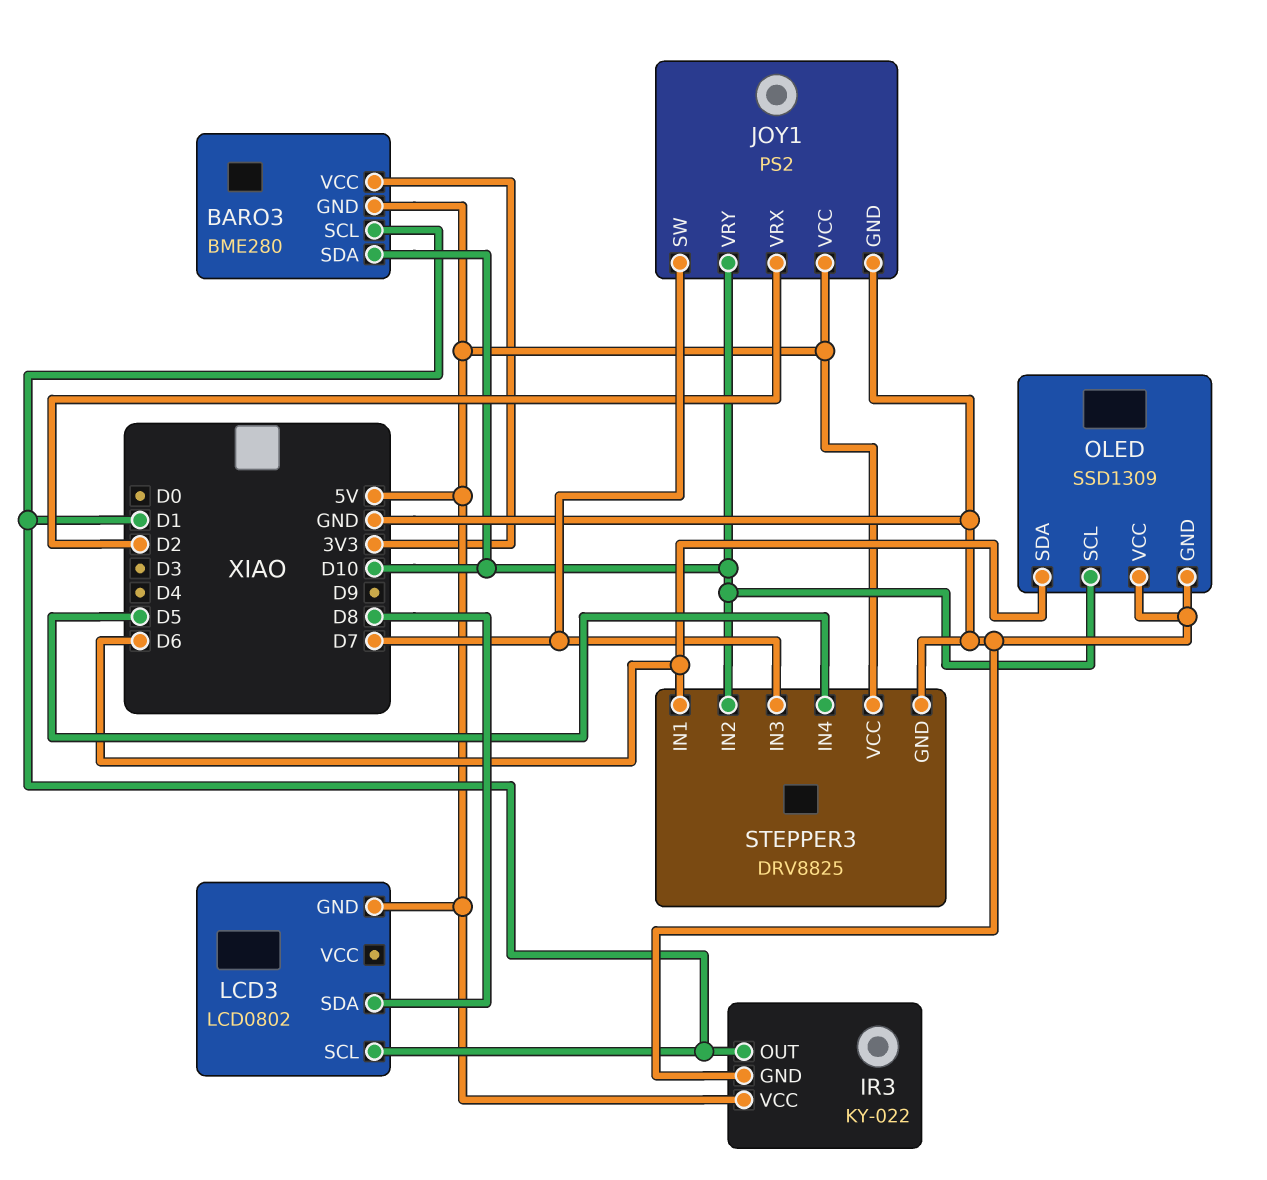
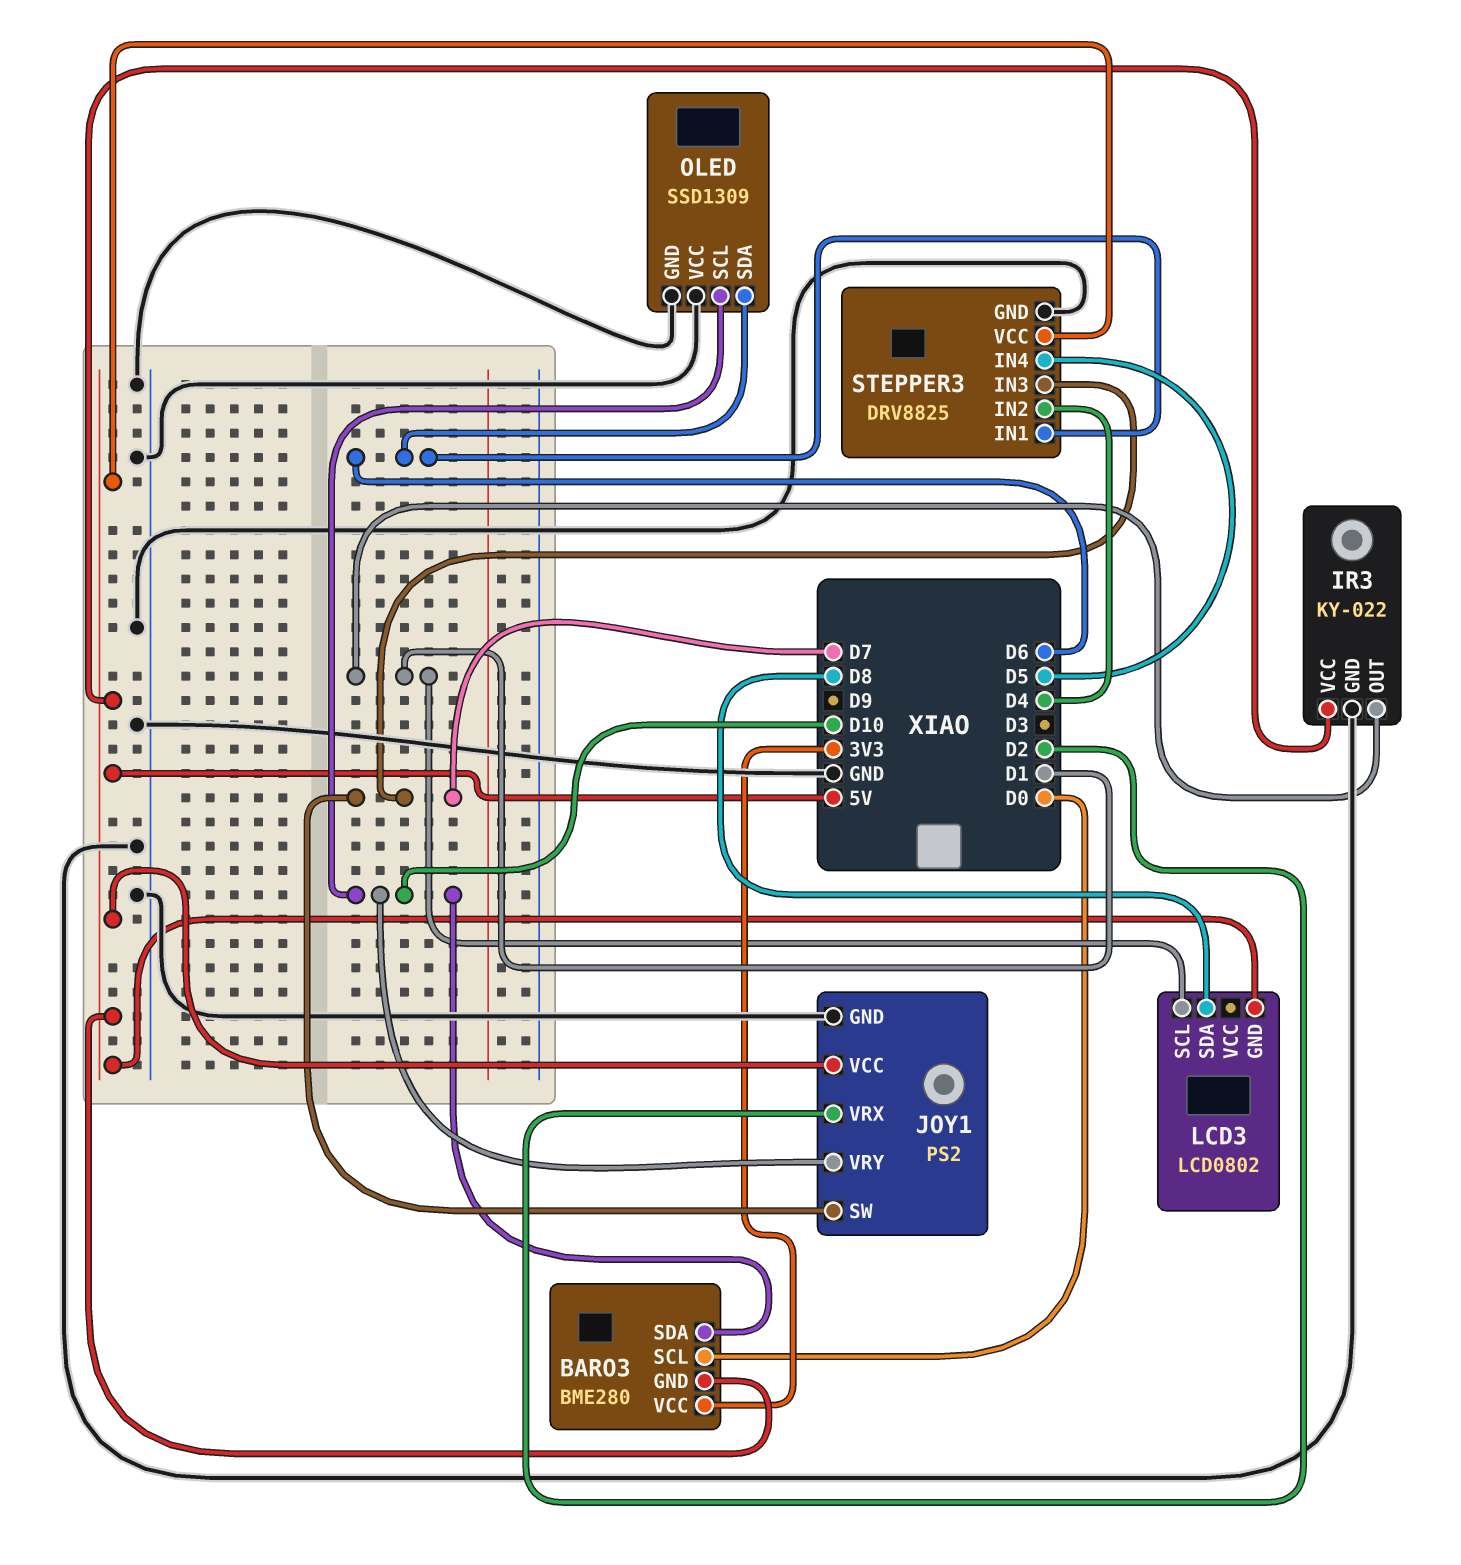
BARO3 pin SCL: D1 -> D0
STEPPER3 pin IN2: D10 -> D4

